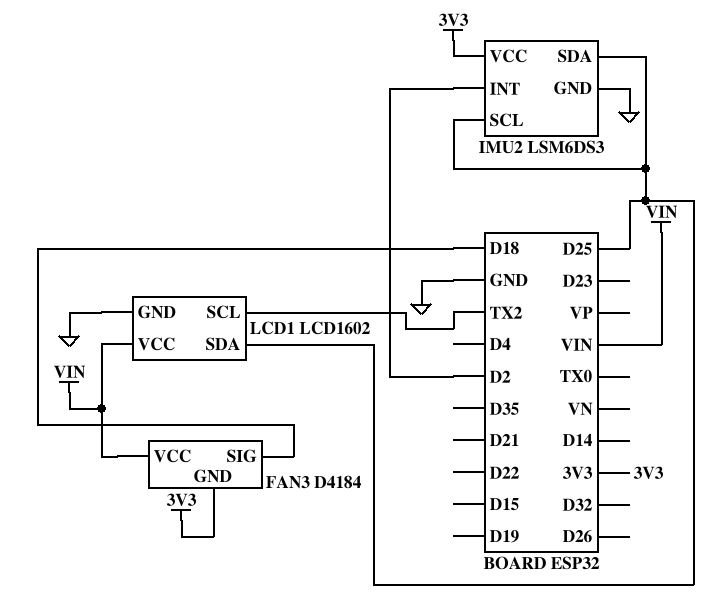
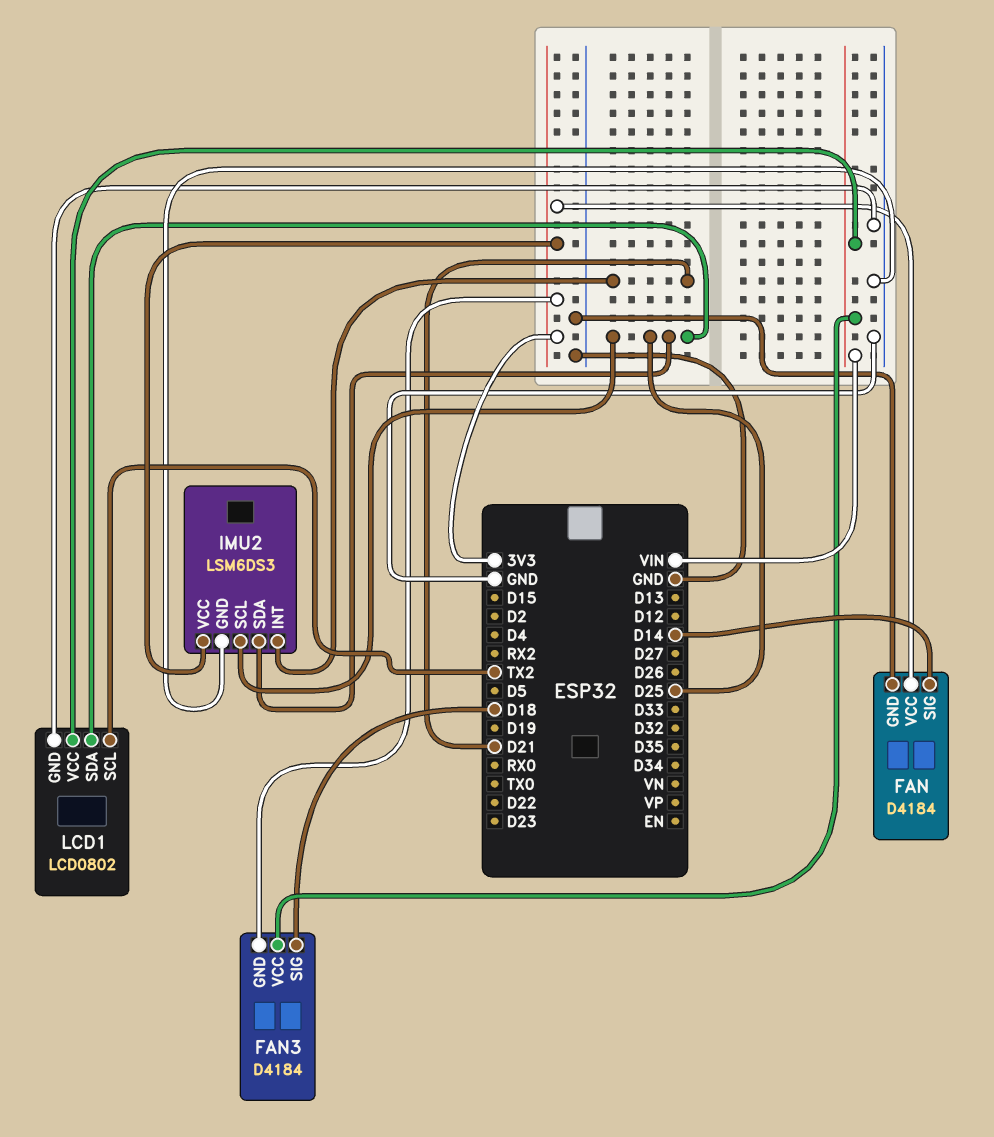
FAN: none -> D4184
FAN pin GND: none -> GND
FAN pin SIG: none -> D14
FAN pin VCC: none -> 3V3
IMU2 pin INT: D2 -> D21
LCD1: LCD1602 -> LCD0802

